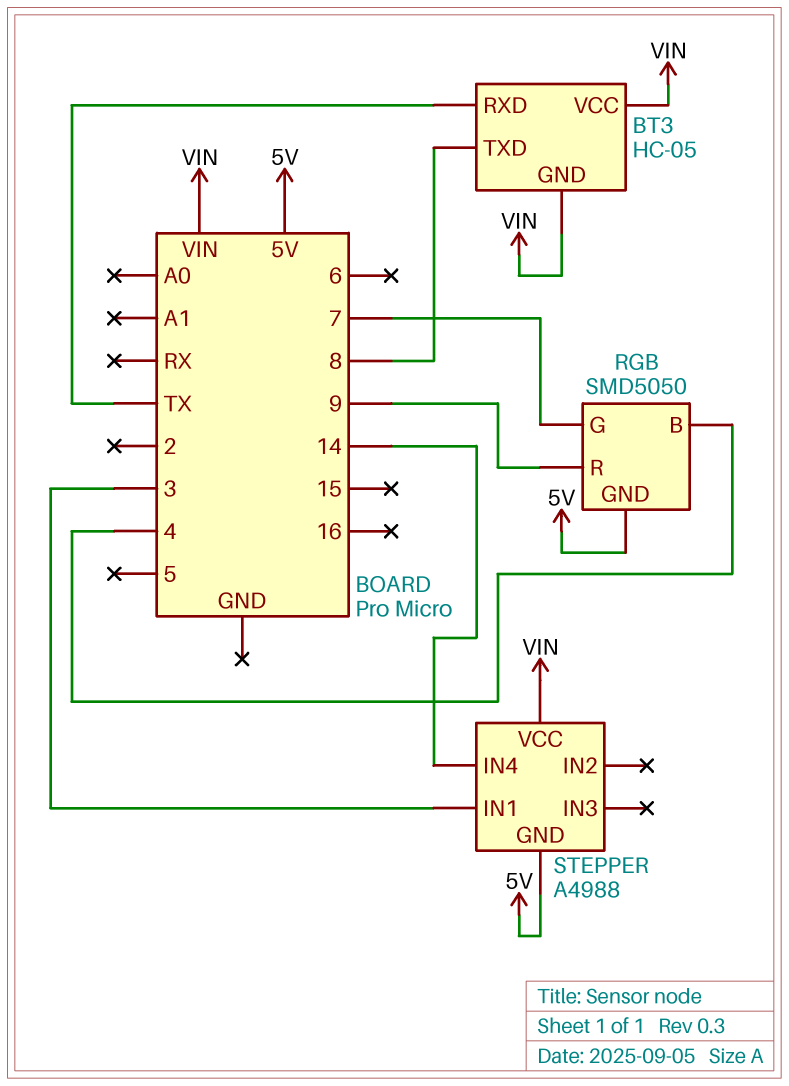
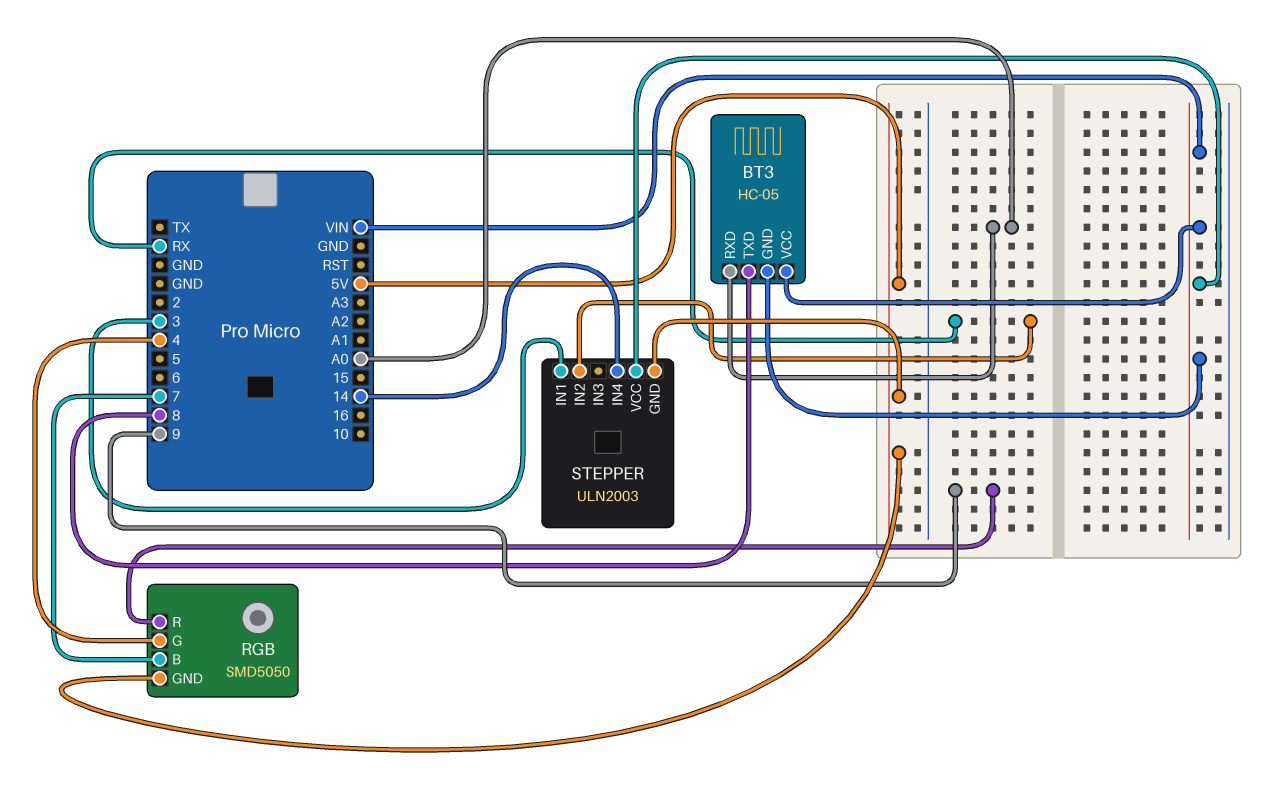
BT3 pin RXD: TX -> A0
RGB pin B: 4 -> 7
RGB pin G: 7 -> 4
STEPPER: A4988 -> ULN2003
STEPPER pin IN2: none -> RX

